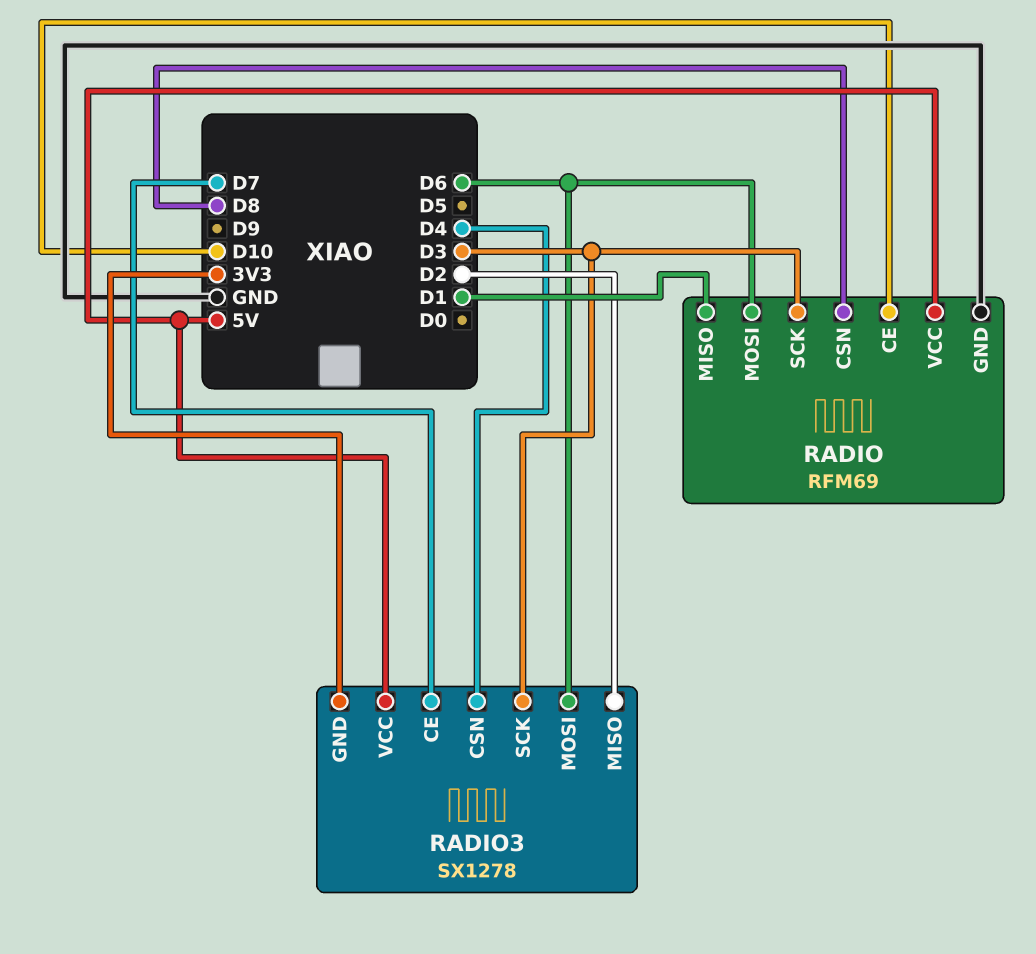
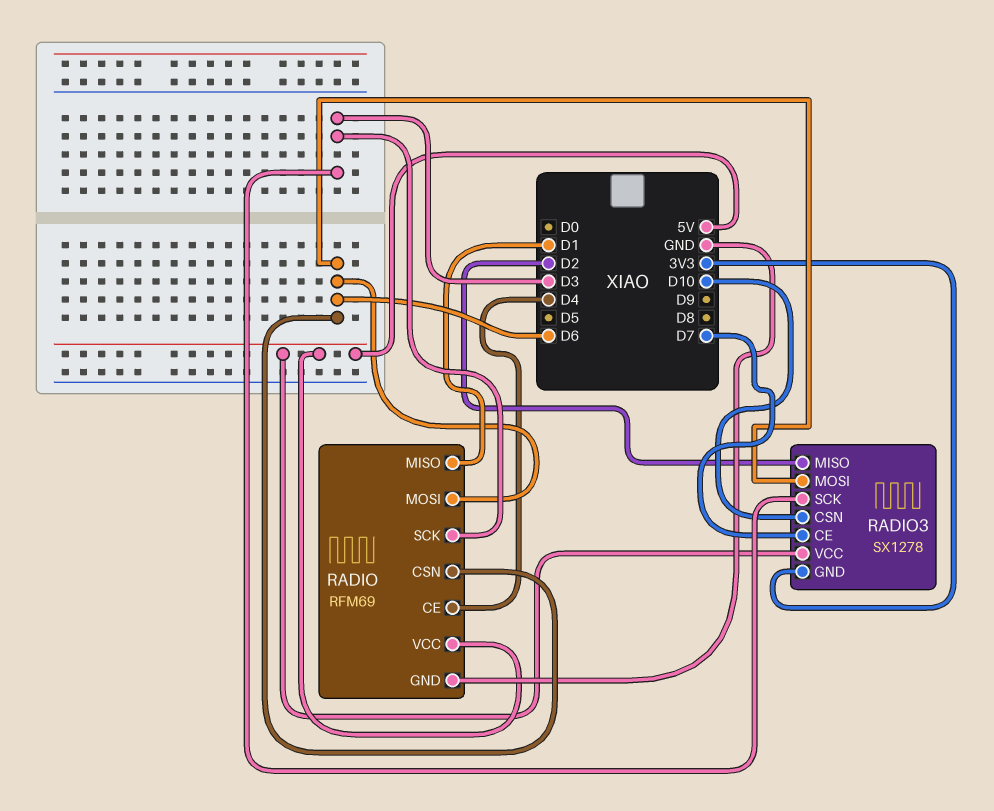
RADIO pin CE: D10 -> D4
RADIO pin CSN: D8 -> D6
RADIO3 pin CSN: D4 -> D10

